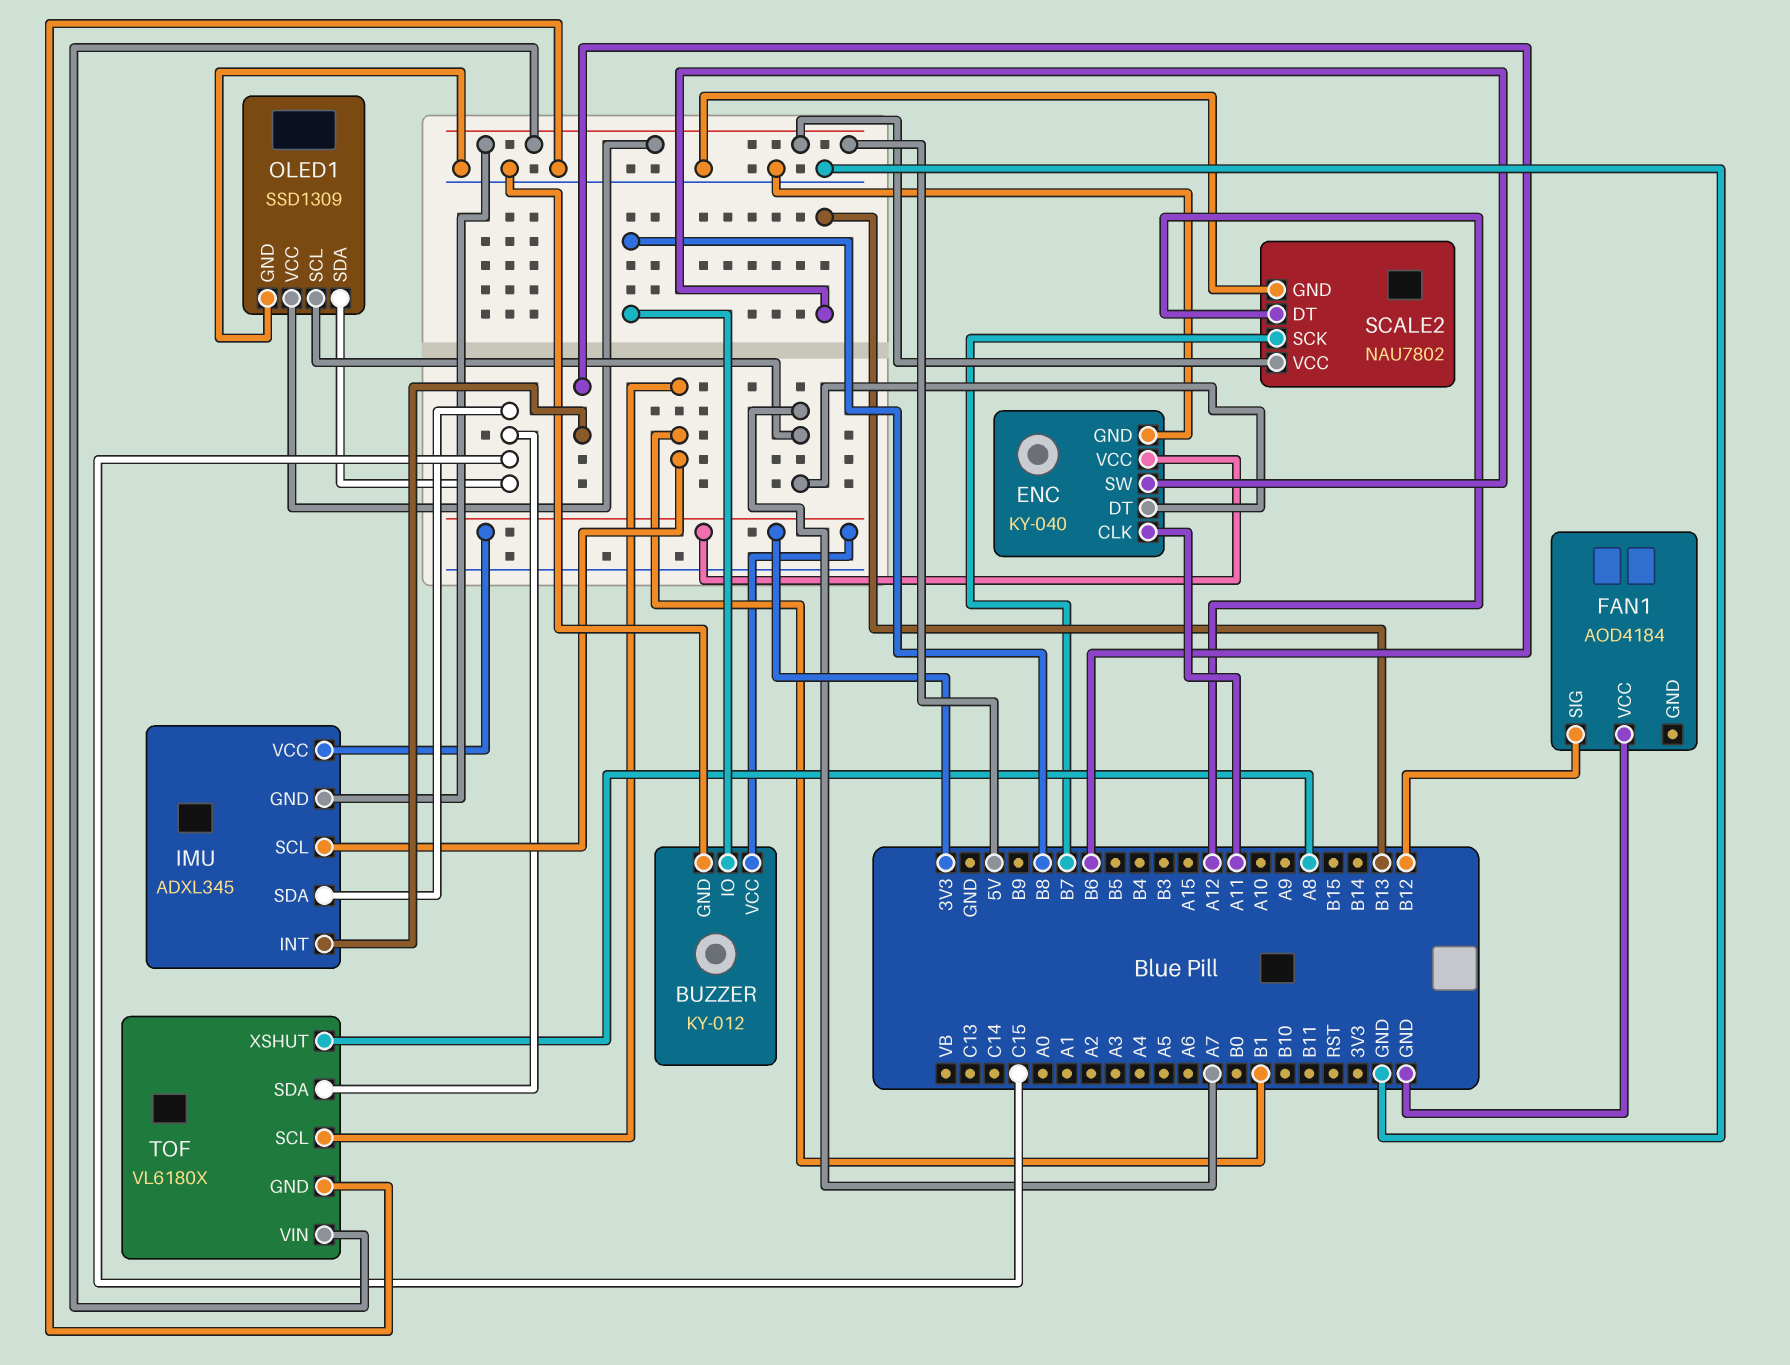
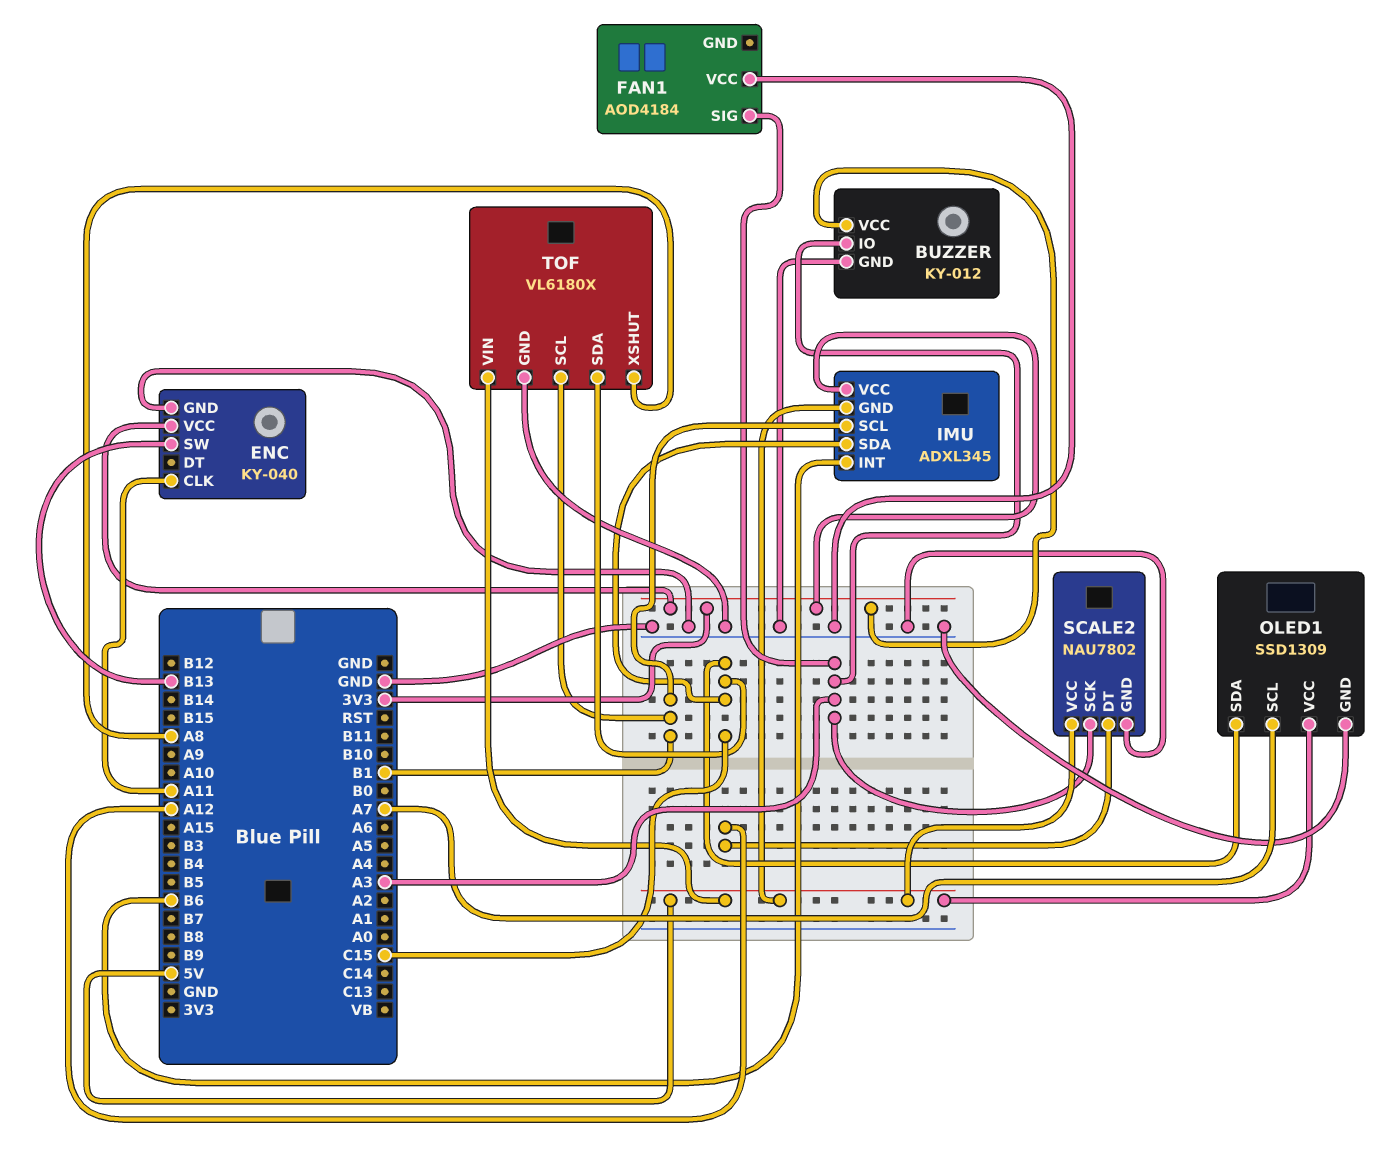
BUZZER pin IO: B8 -> A3
ENC pin DT: A7 -> none
FAN1 pin SIG: B12 -> A3
SCALE2 pin SCK: B7 -> A3

